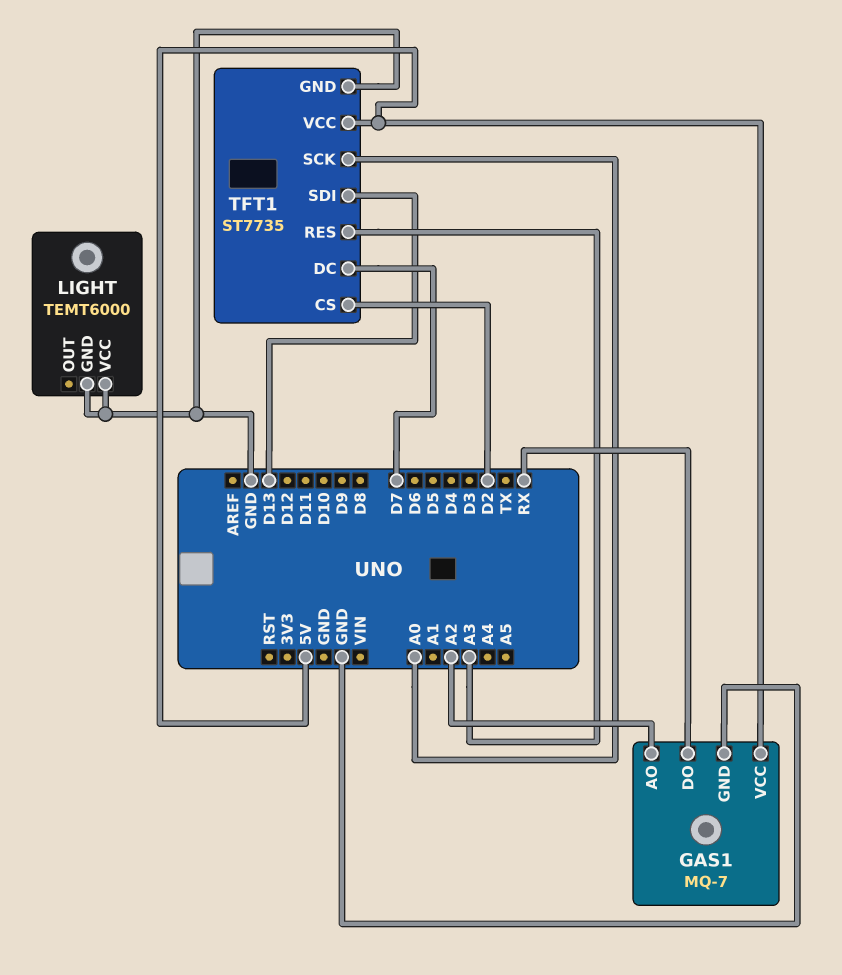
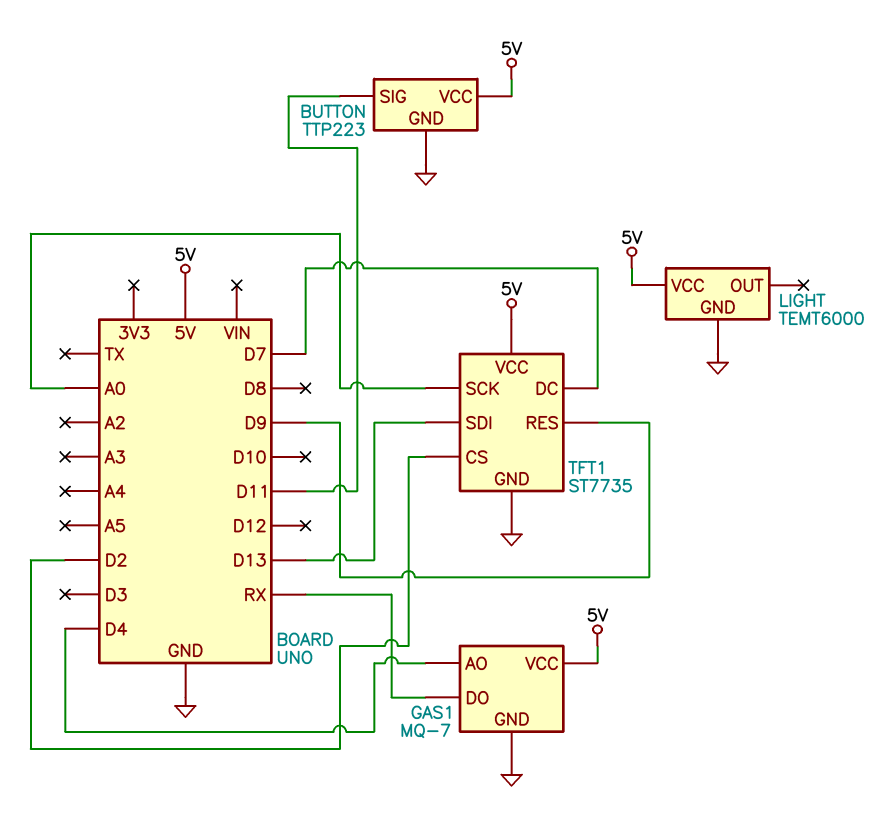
BUTTON: none -> TTP223
BUTTON pin GND: none -> GND
BUTTON pin SIG: none -> D11
BUTTON pin VCC: none -> 5V
GAS1 pin AO: A2 -> D4
LIGHT pin VCC: GND -> 5V
TFT1 pin RES: A3 -> D9

